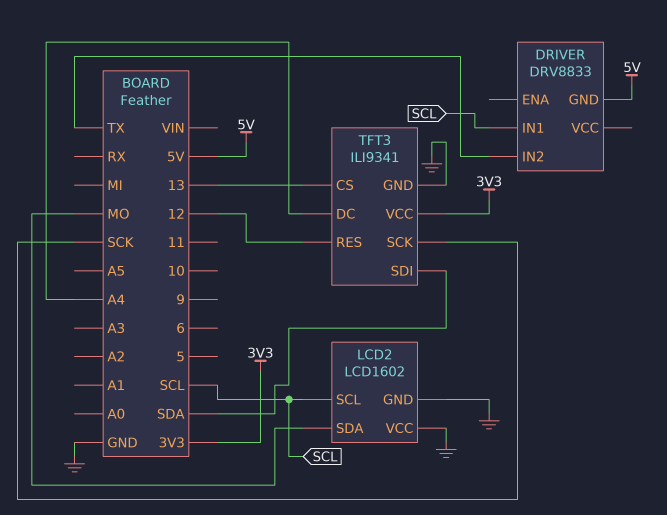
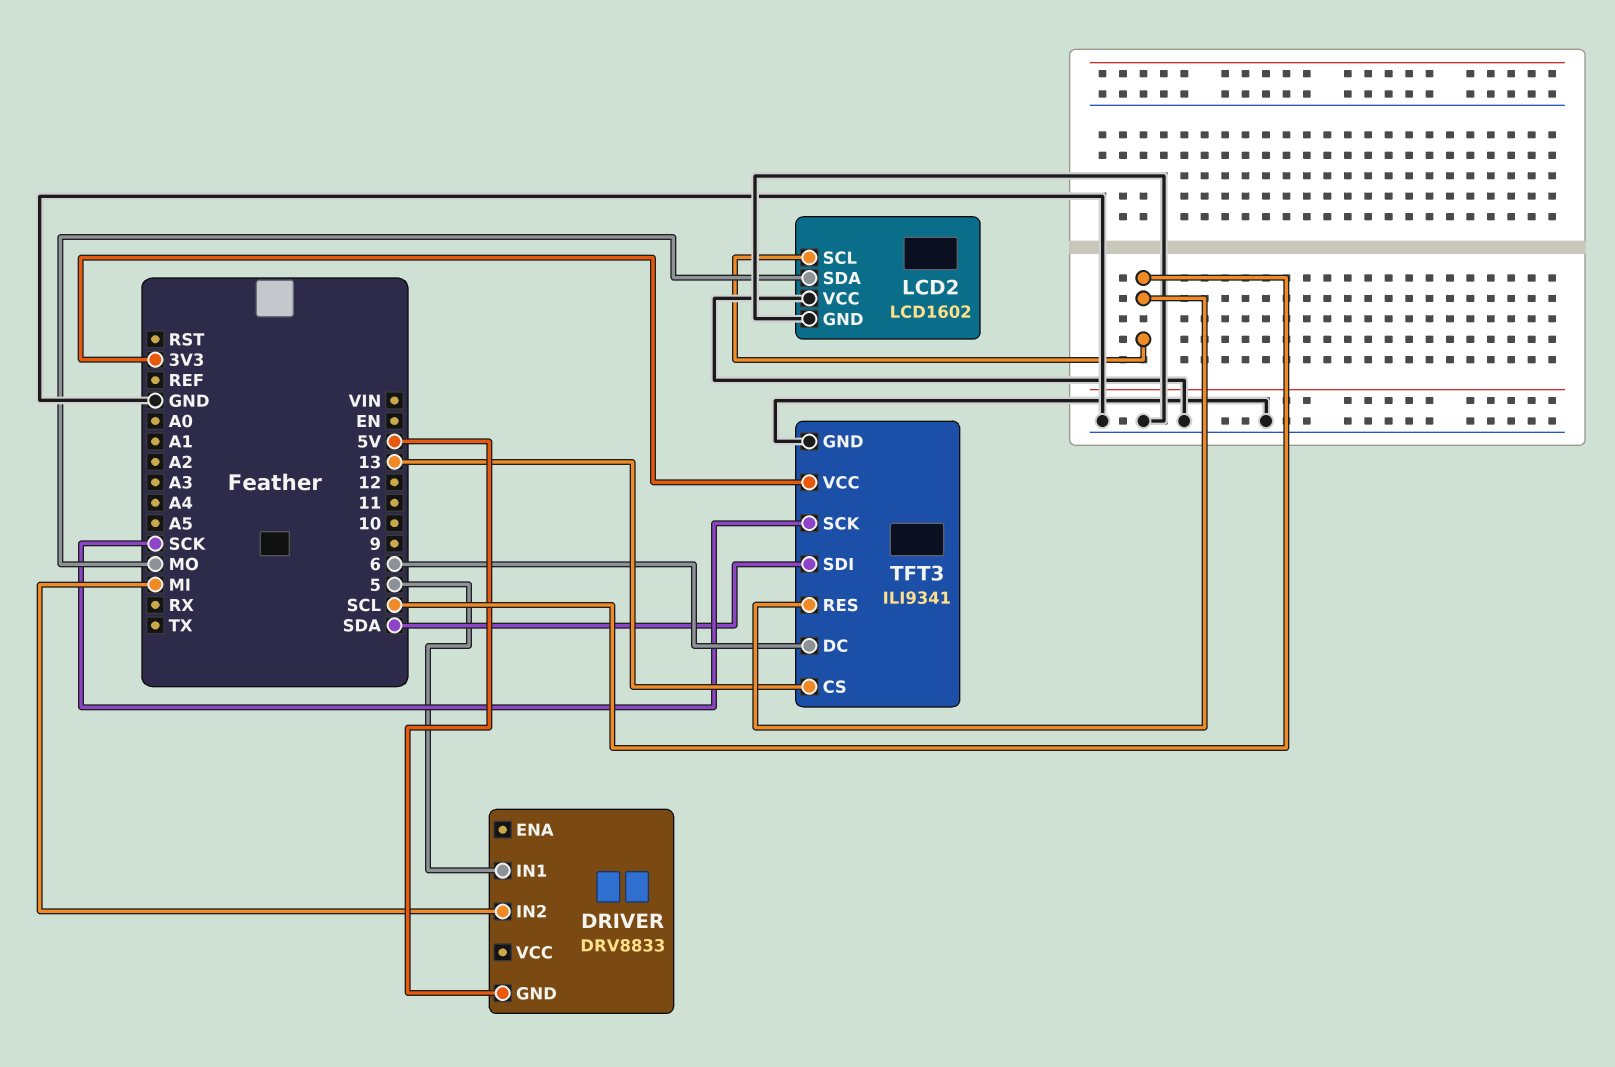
DRIVER pin IN1: SCL -> 5
DRIVER pin IN2: TX -> MI
TFT3 pin DC: A4 -> 6
TFT3 pin RES: 12 -> SCL

